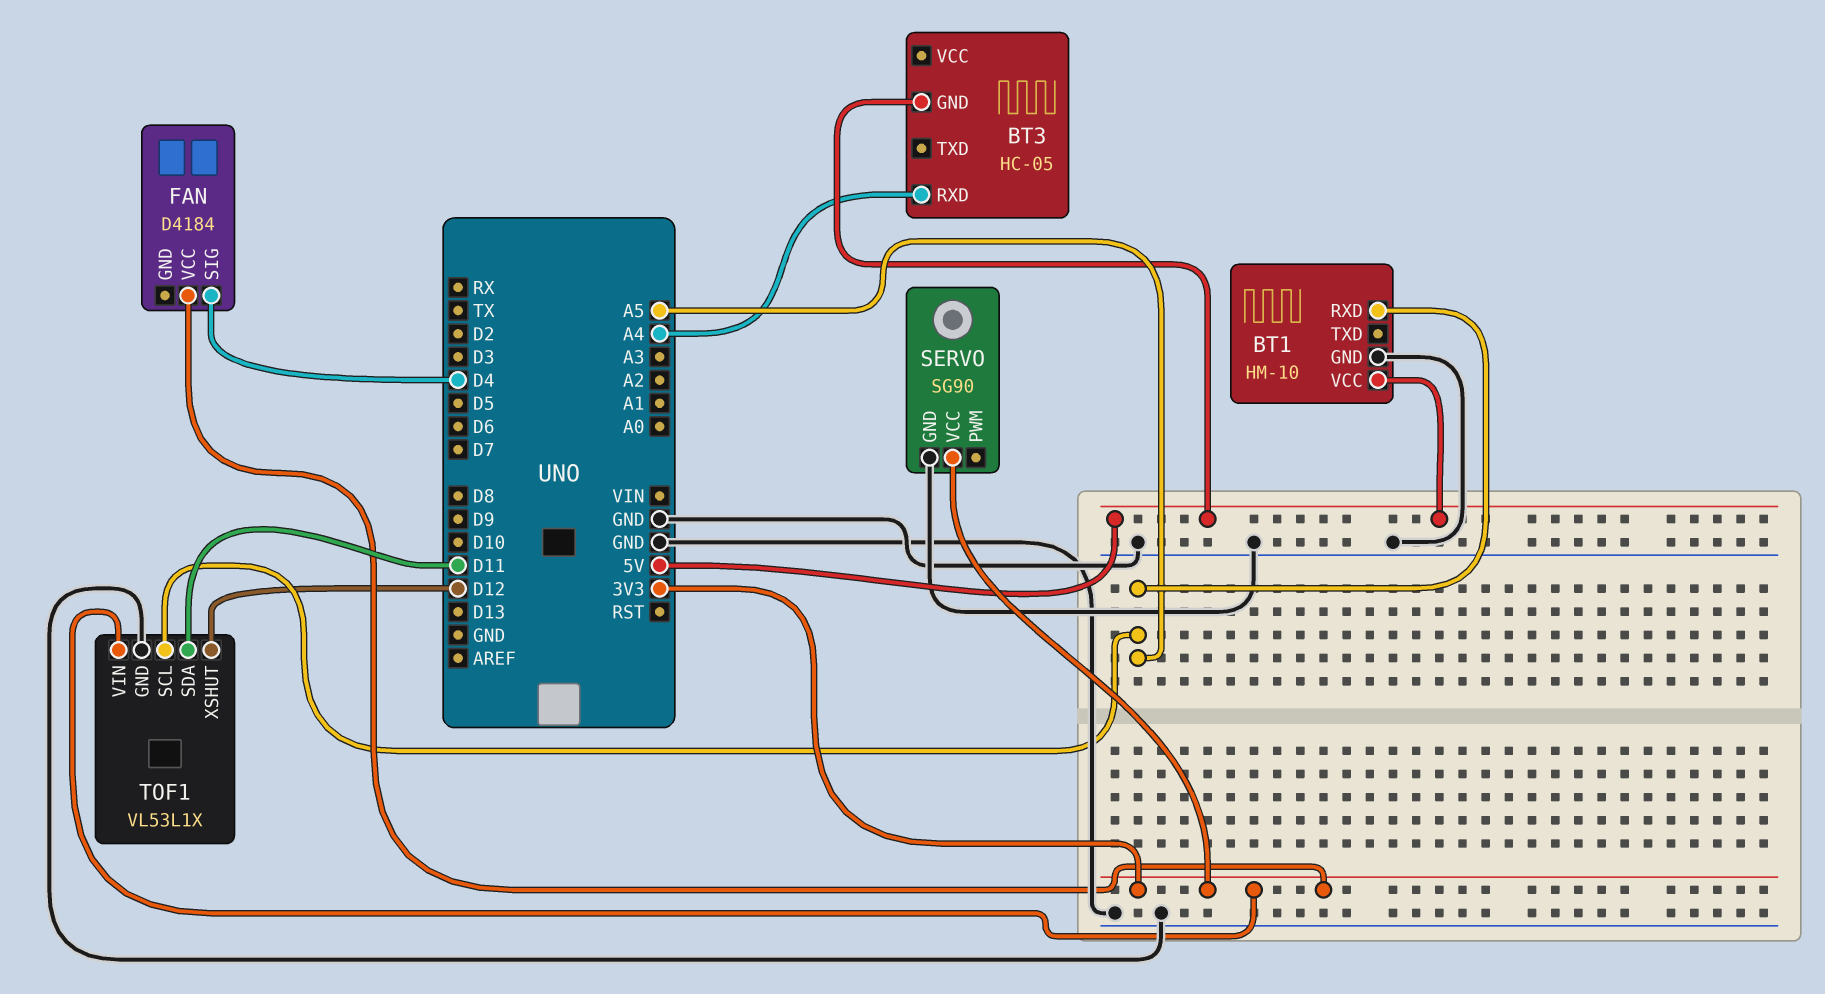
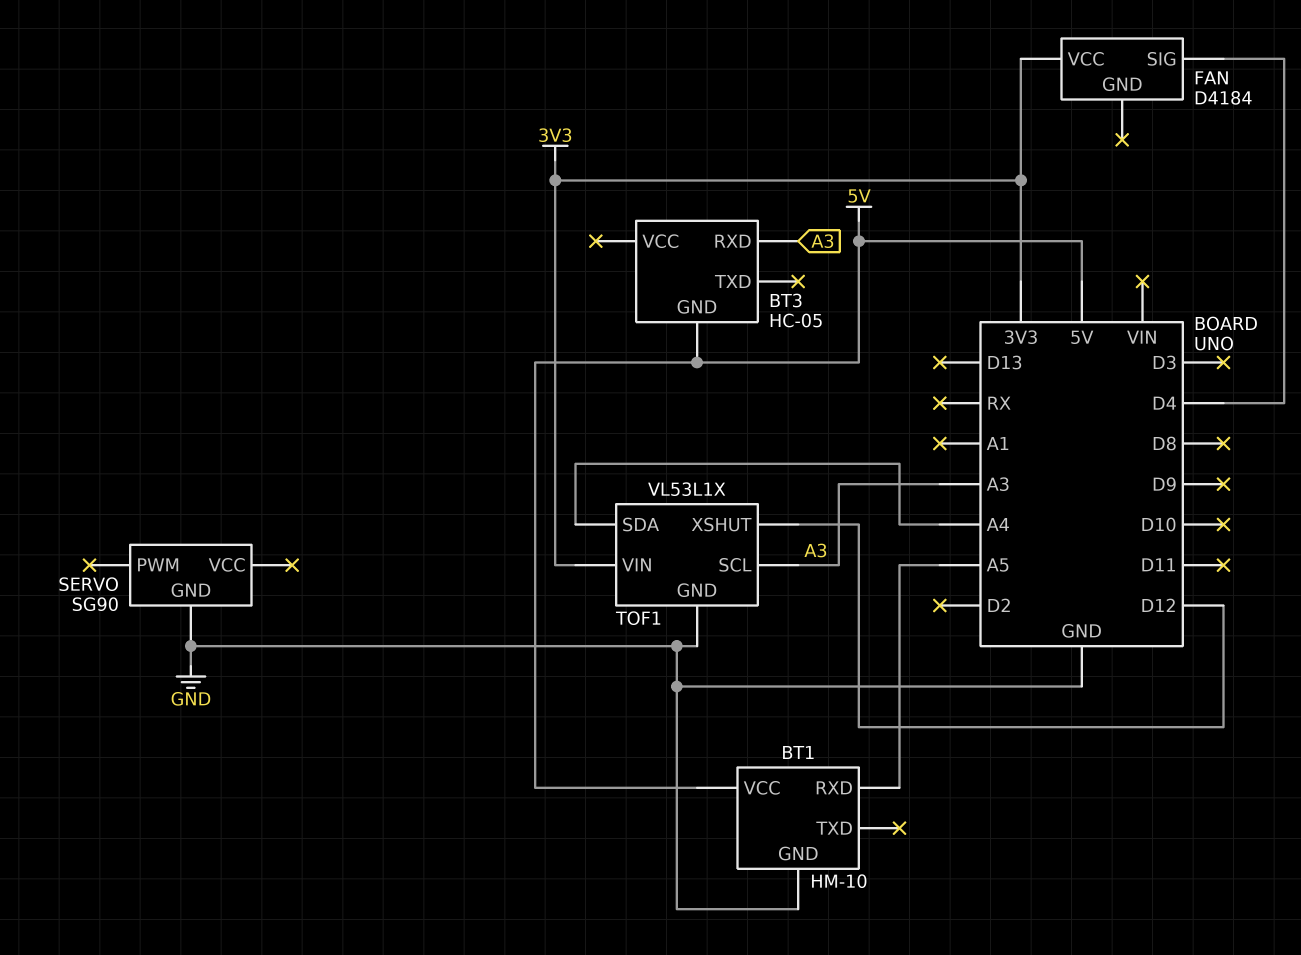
BT3 pin RXD: A4 -> A3
SERVO pin VCC: 3V3 -> none
TOF1 pin SCL: A5 -> A3
TOF1 pin SDA: D11 -> A4

